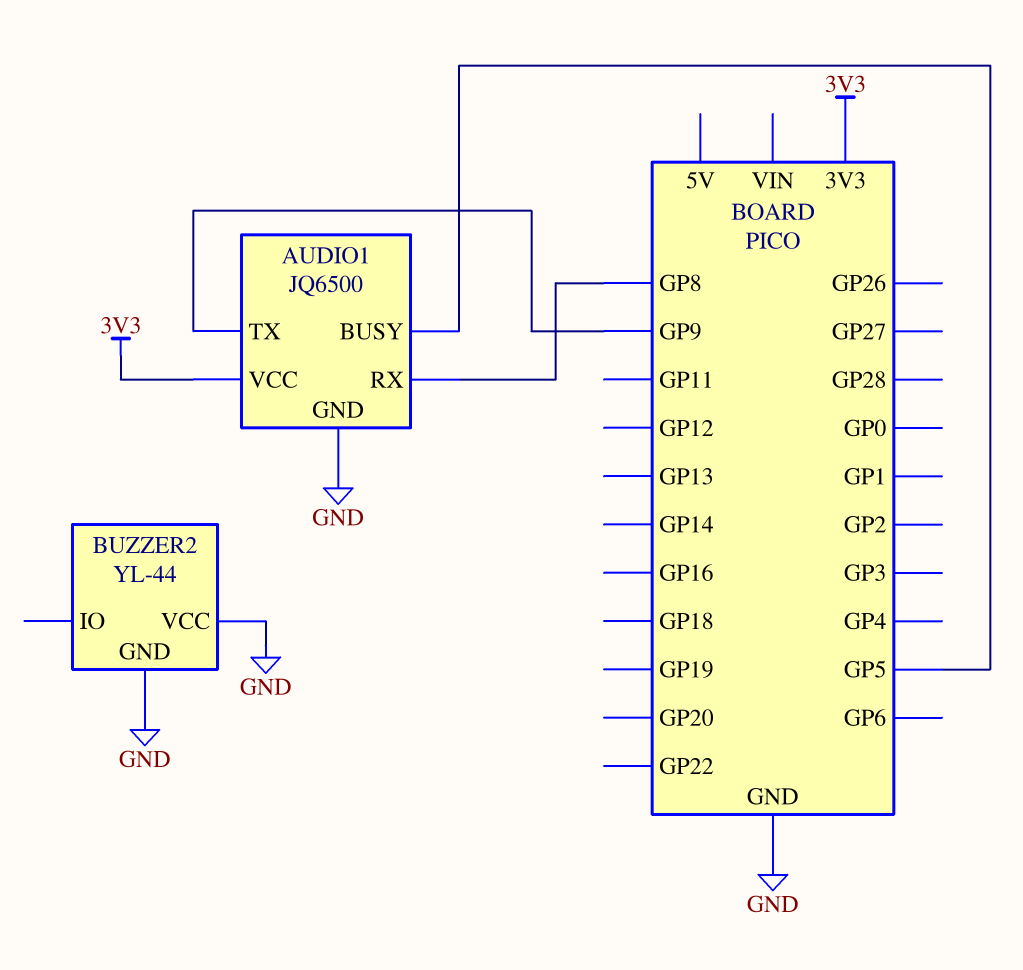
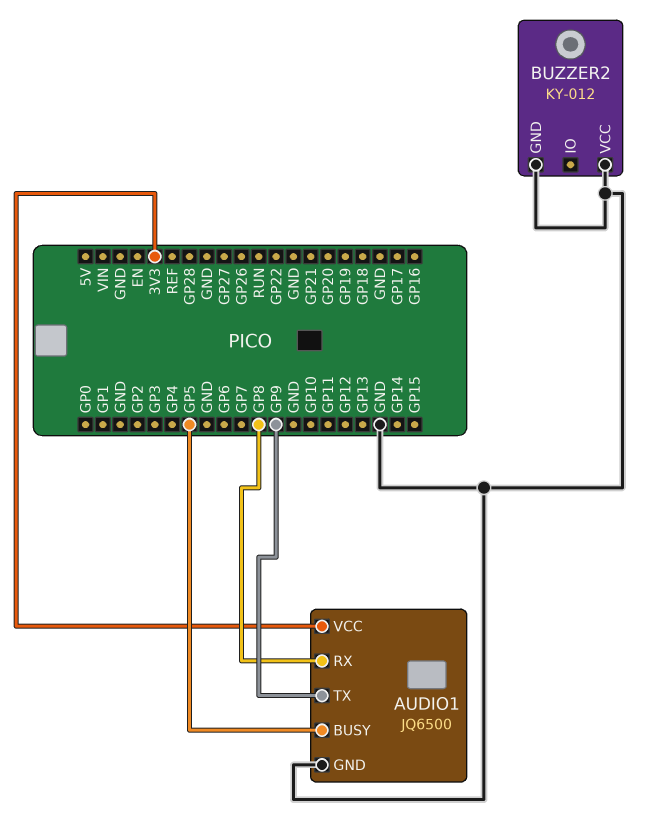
BUZZER2: YL-44 -> KY-012

